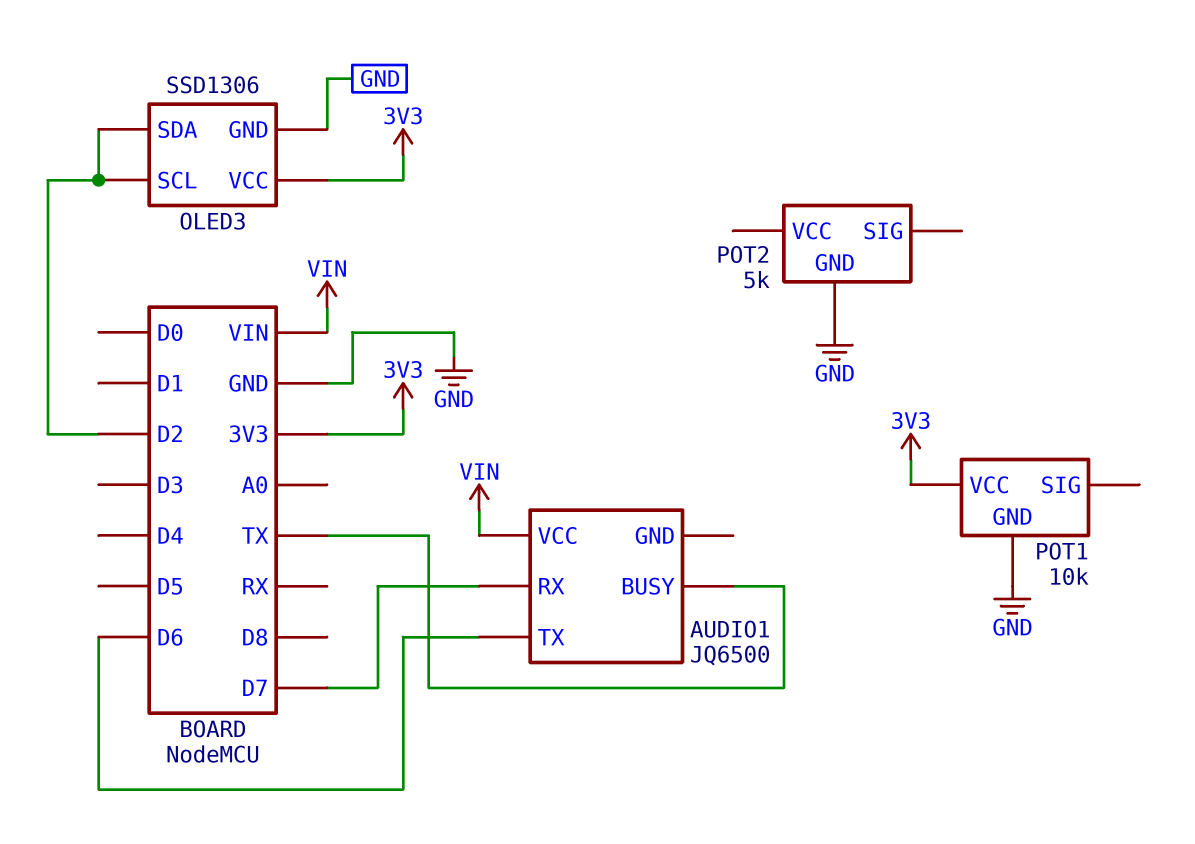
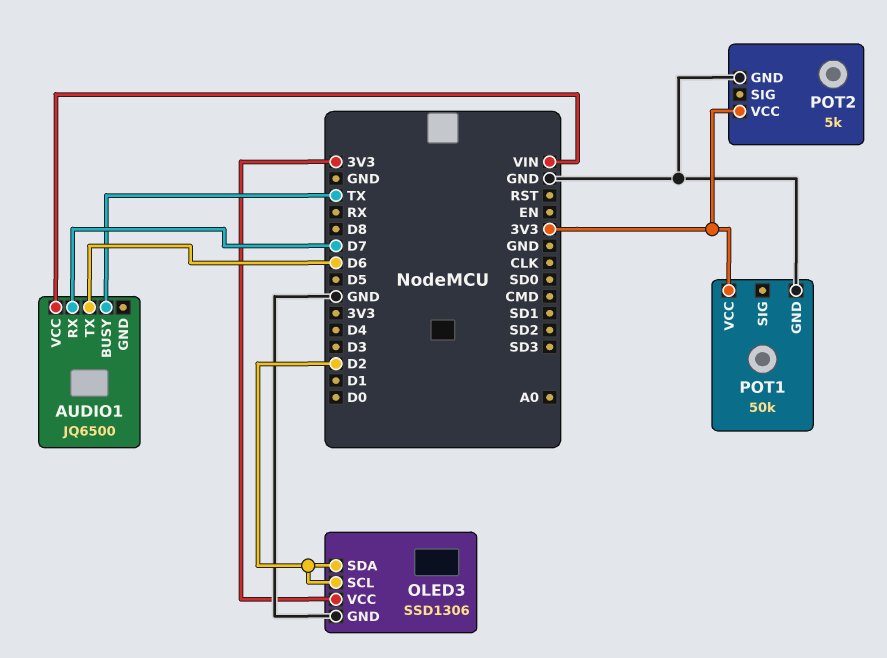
POT1: 10k -> 50k
POT2 pin VCC: none -> 3V3

